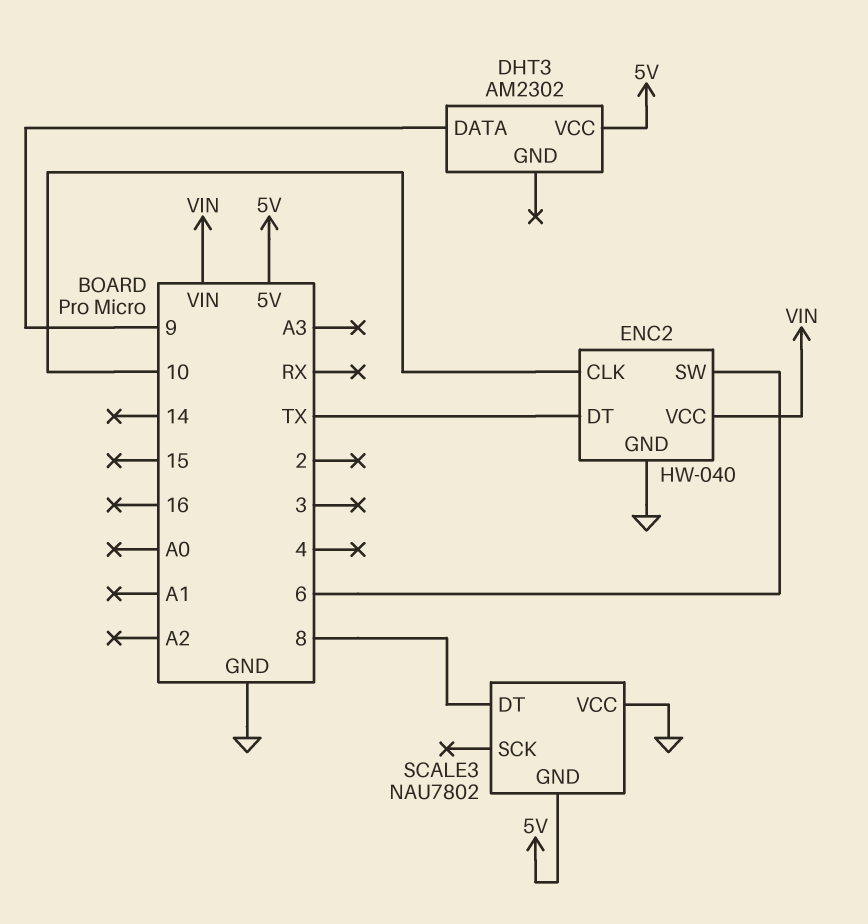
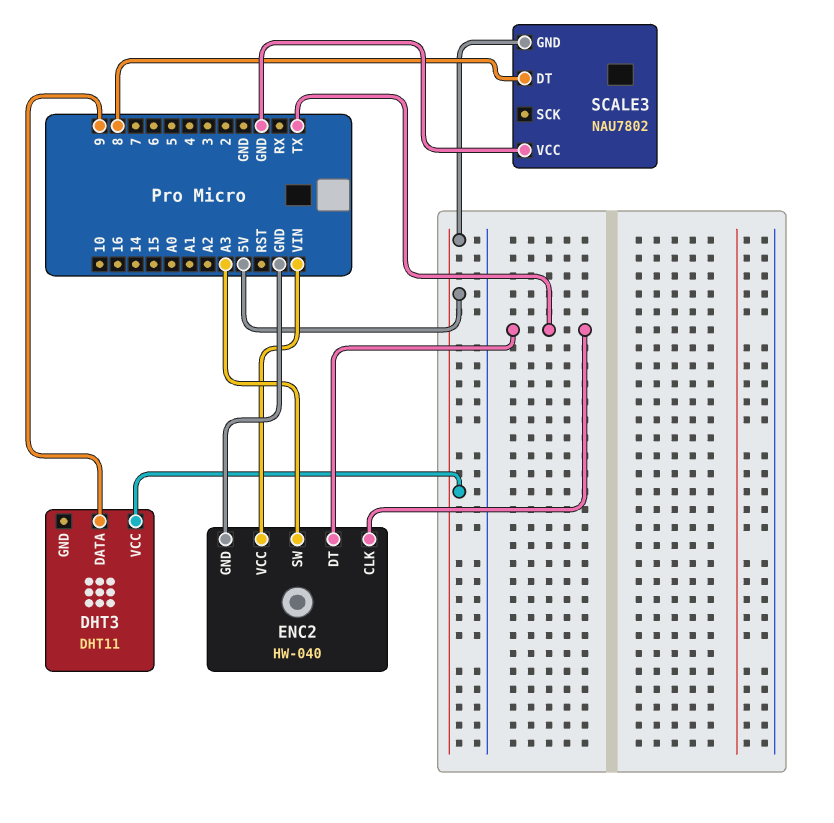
DHT3: AM2302 -> DHT11
ENC2 pin CLK: 10 -> TX
ENC2 pin SW: 6 -> A3

